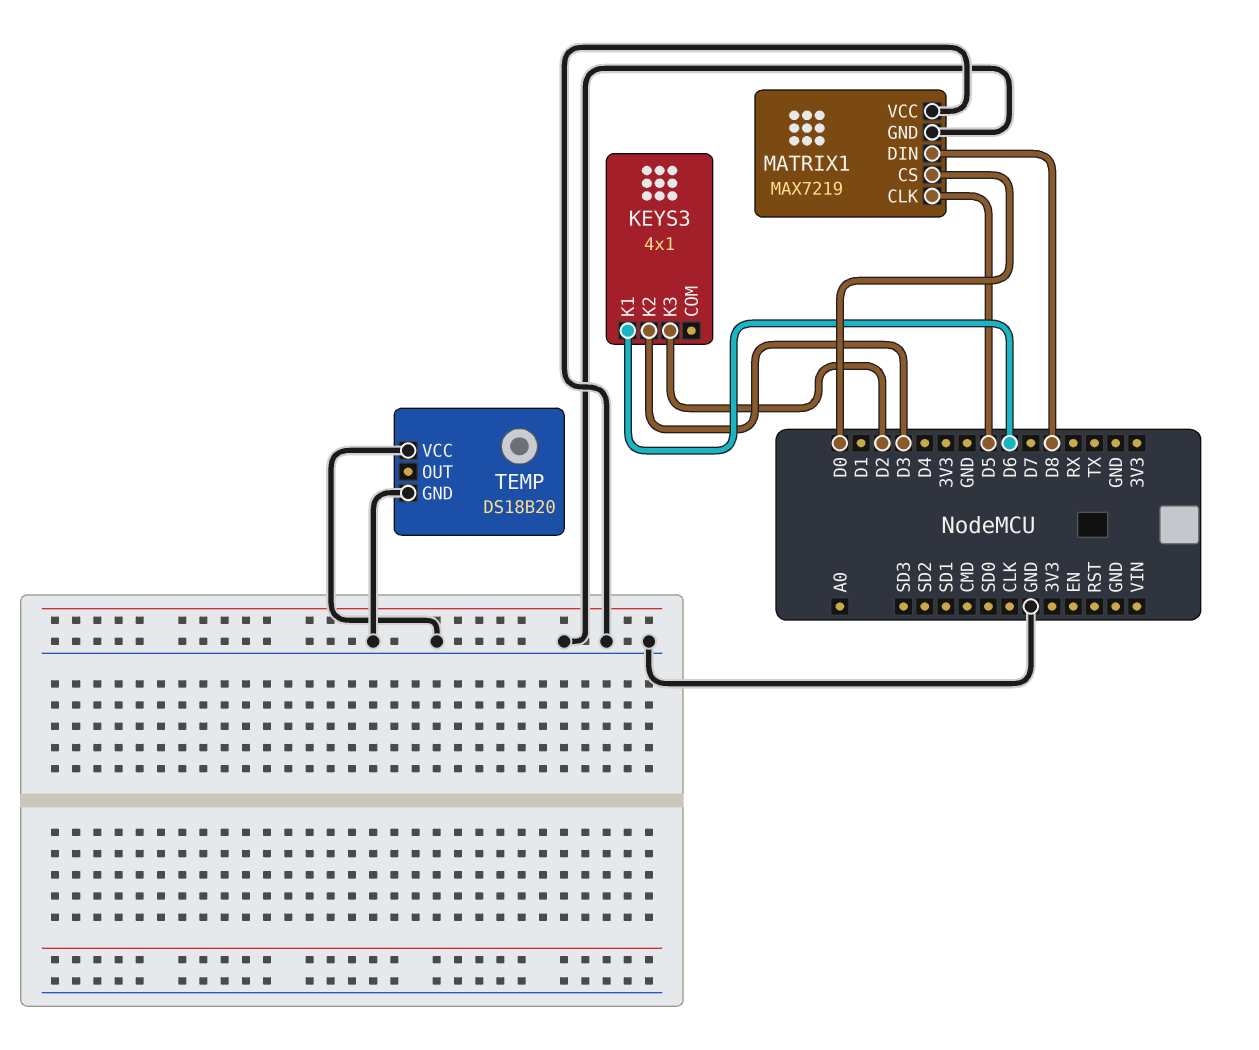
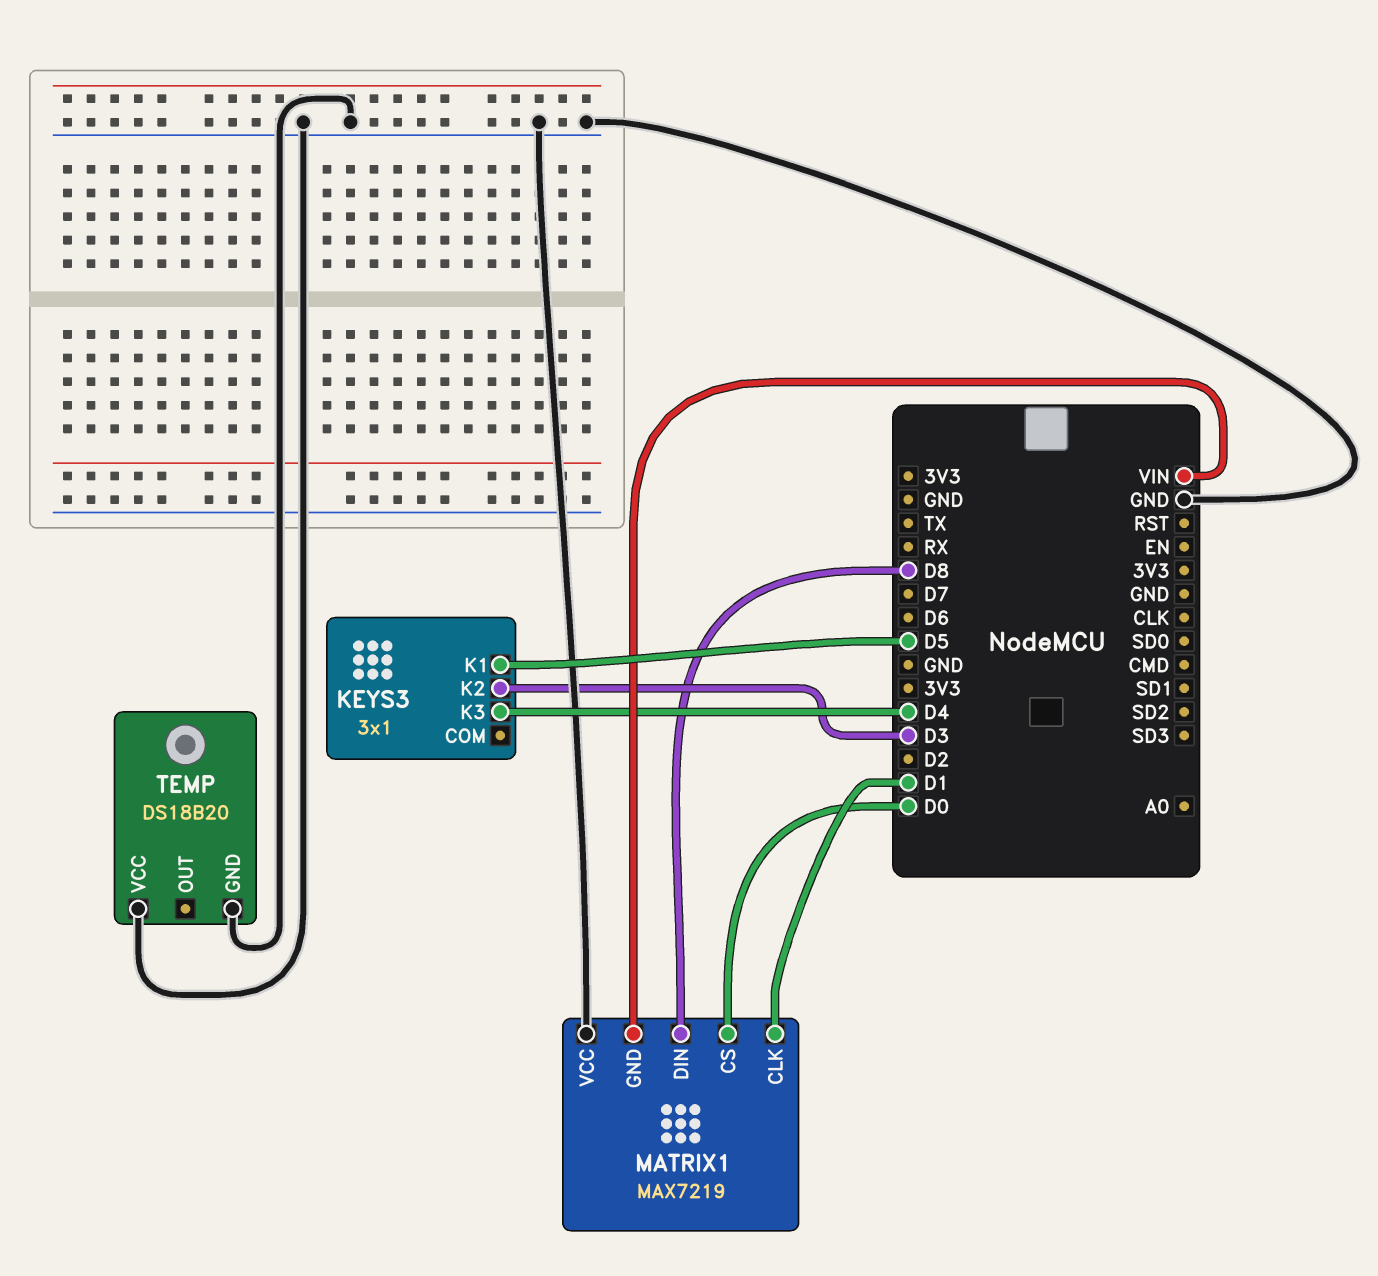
KEYS3: 4x1 -> 3x1
KEYS3 pin K1: D6 -> D5
KEYS3 pin K3: D2 -> D4
MATRIX1 pin CLK: D5 -> D1
MATRIX1 pin GND: GND -> VIN

